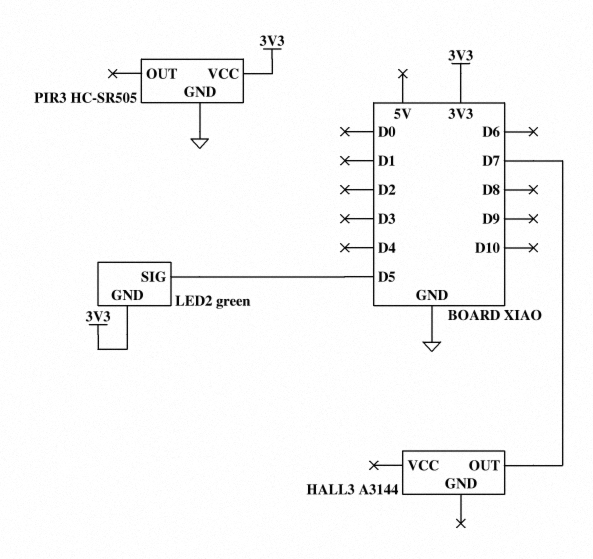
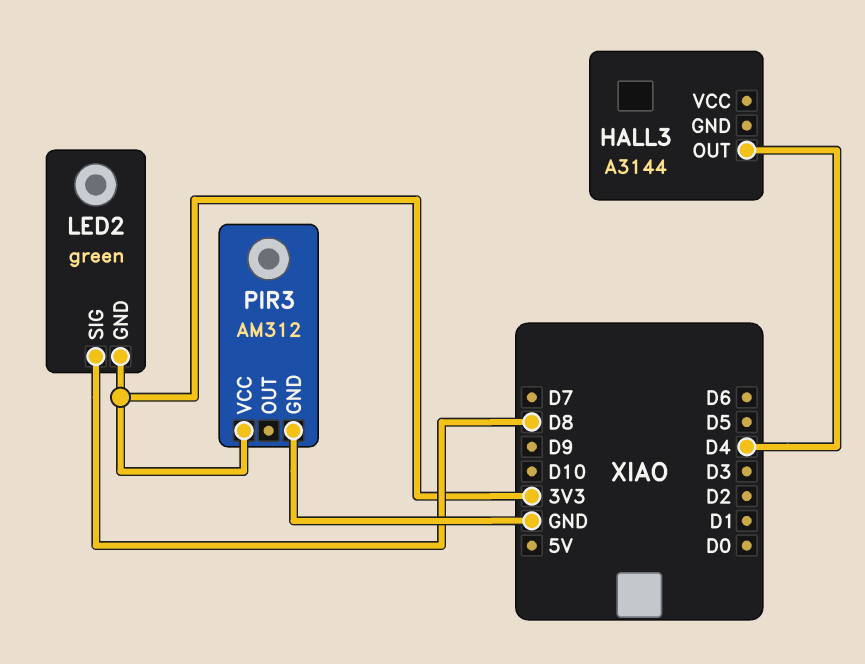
HALL3 pin OUT: D7 -> D4
LED2 pin SIG: D5 -> D8
PIR3: HC-SR505 -> AM312

